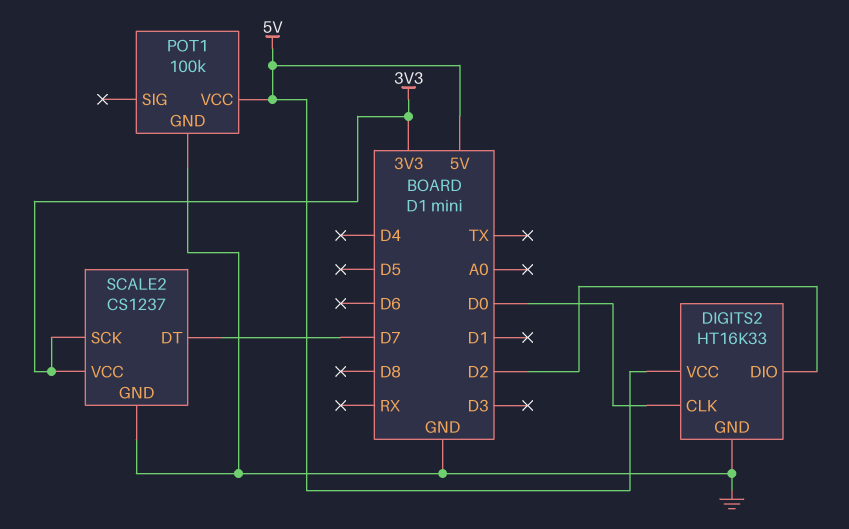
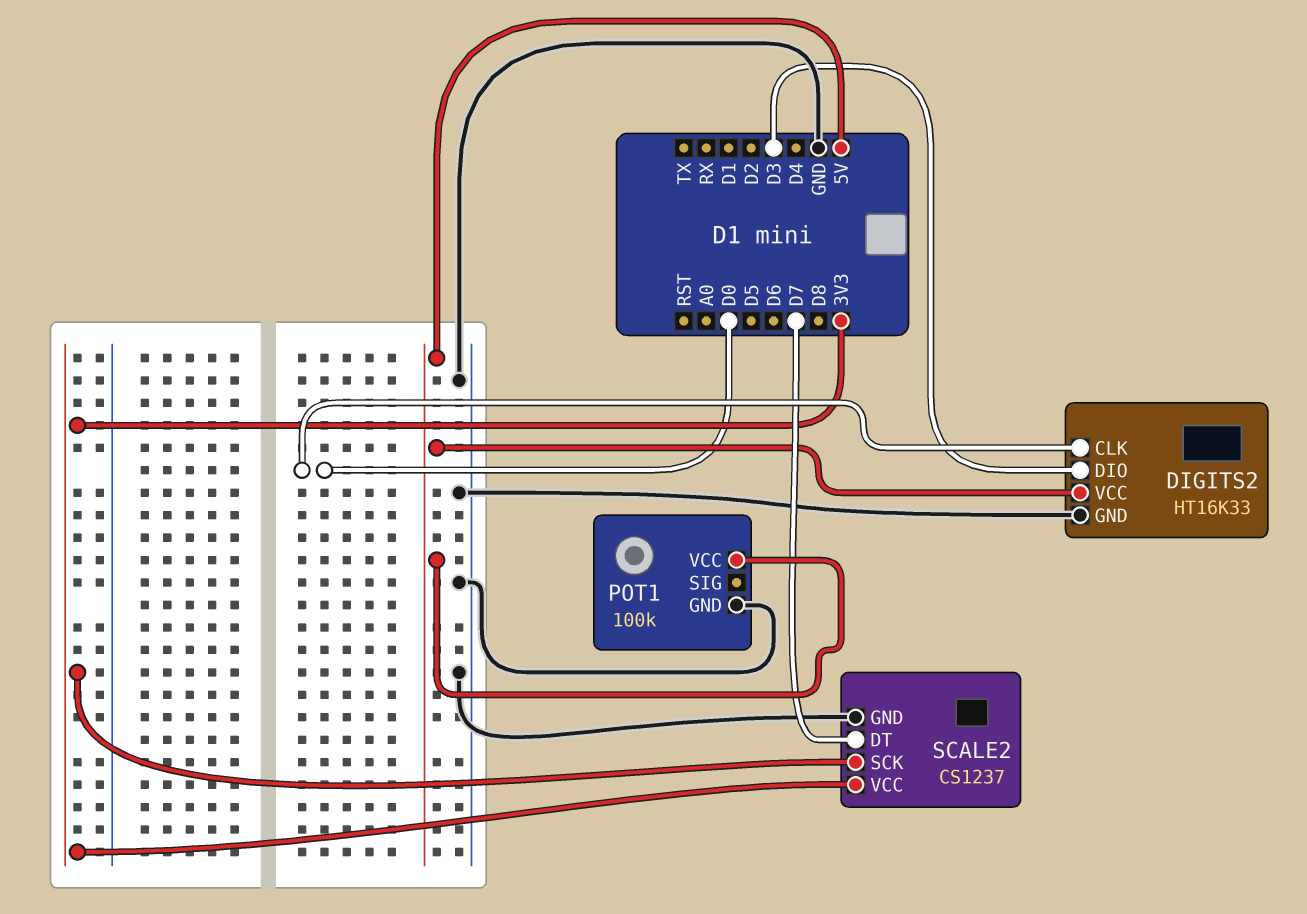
DIGITS2 pin DIO: D2 -> D3

